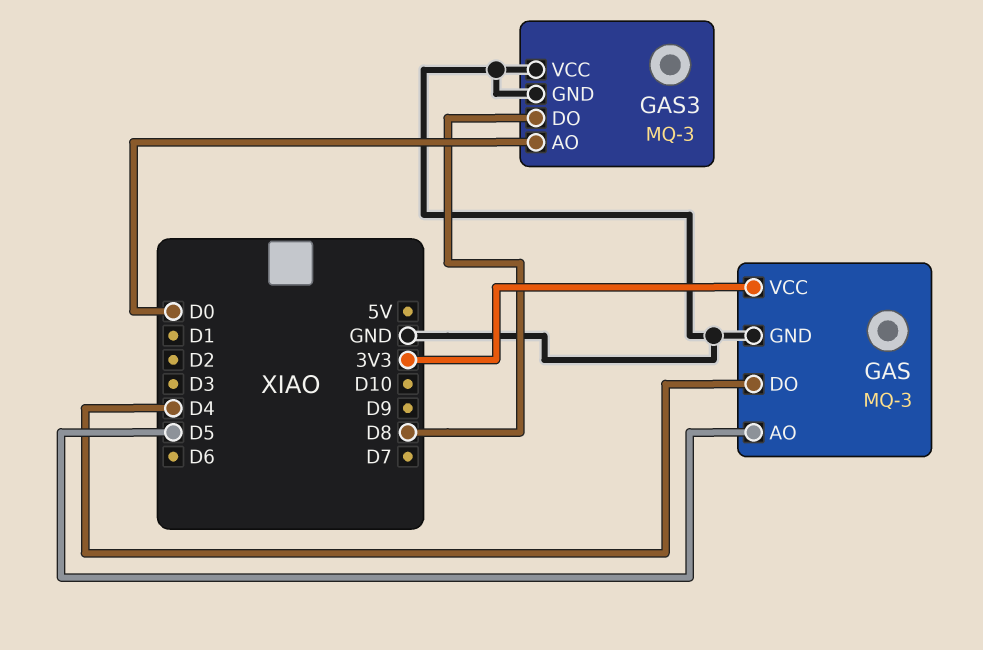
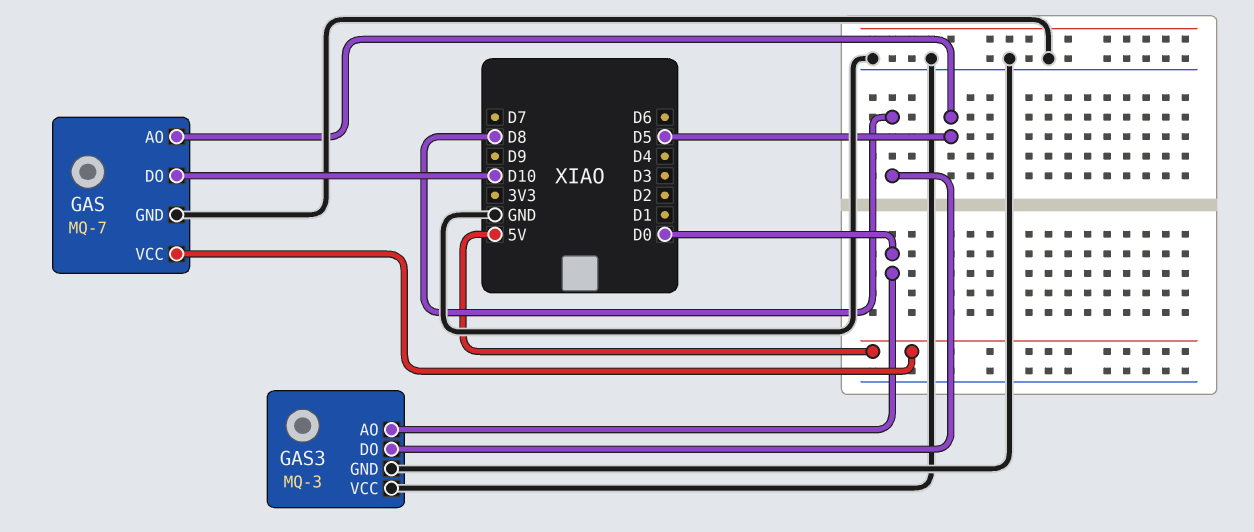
GAS: MQ-3 -> MQ-7
GAS pin DO: D4 -> D10
GAS pin VCC: 3V3 -> 5V

